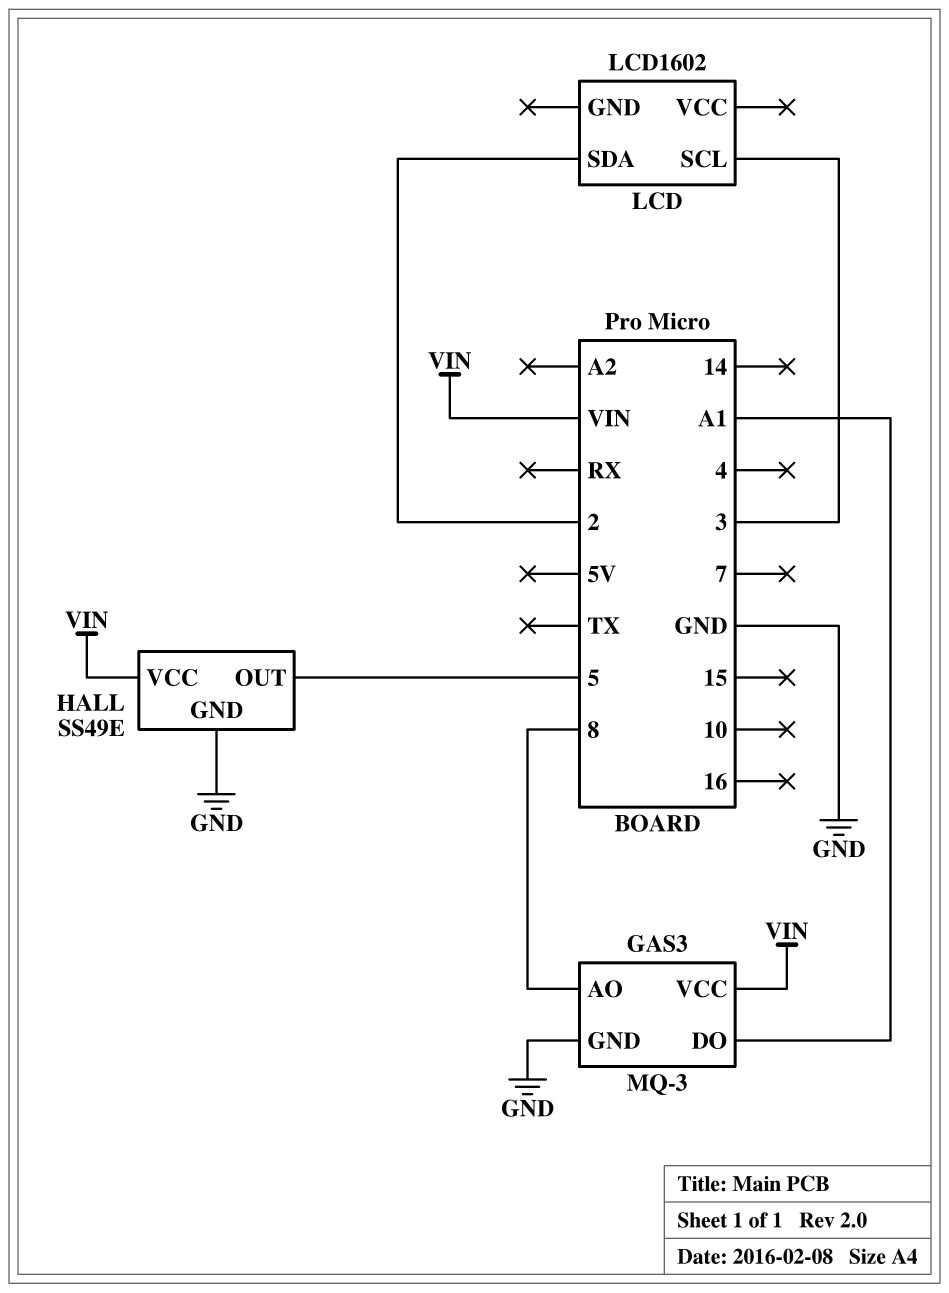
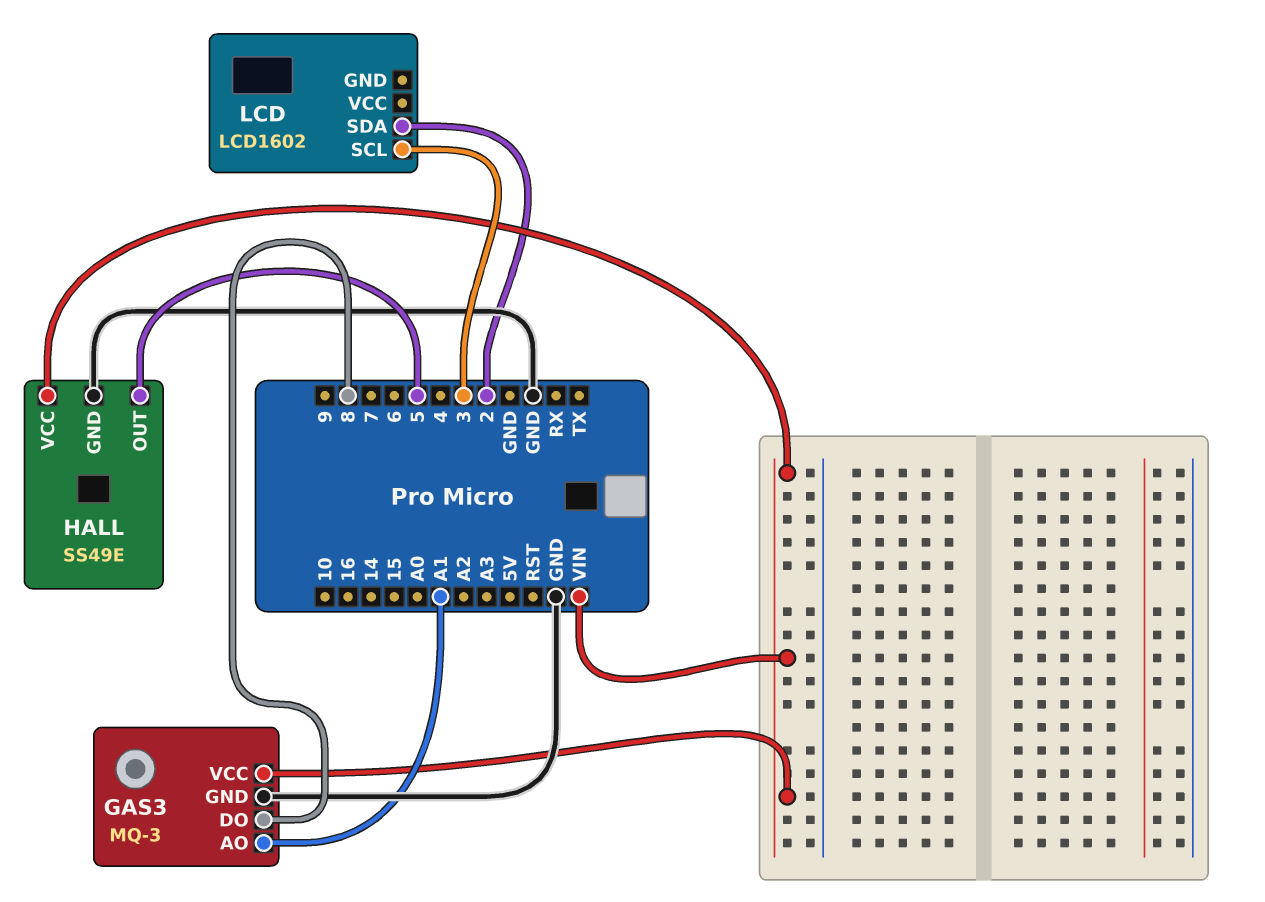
GAS3 pin AO: 8 -> A1
GAS3 pin DO: A1 -> 8

